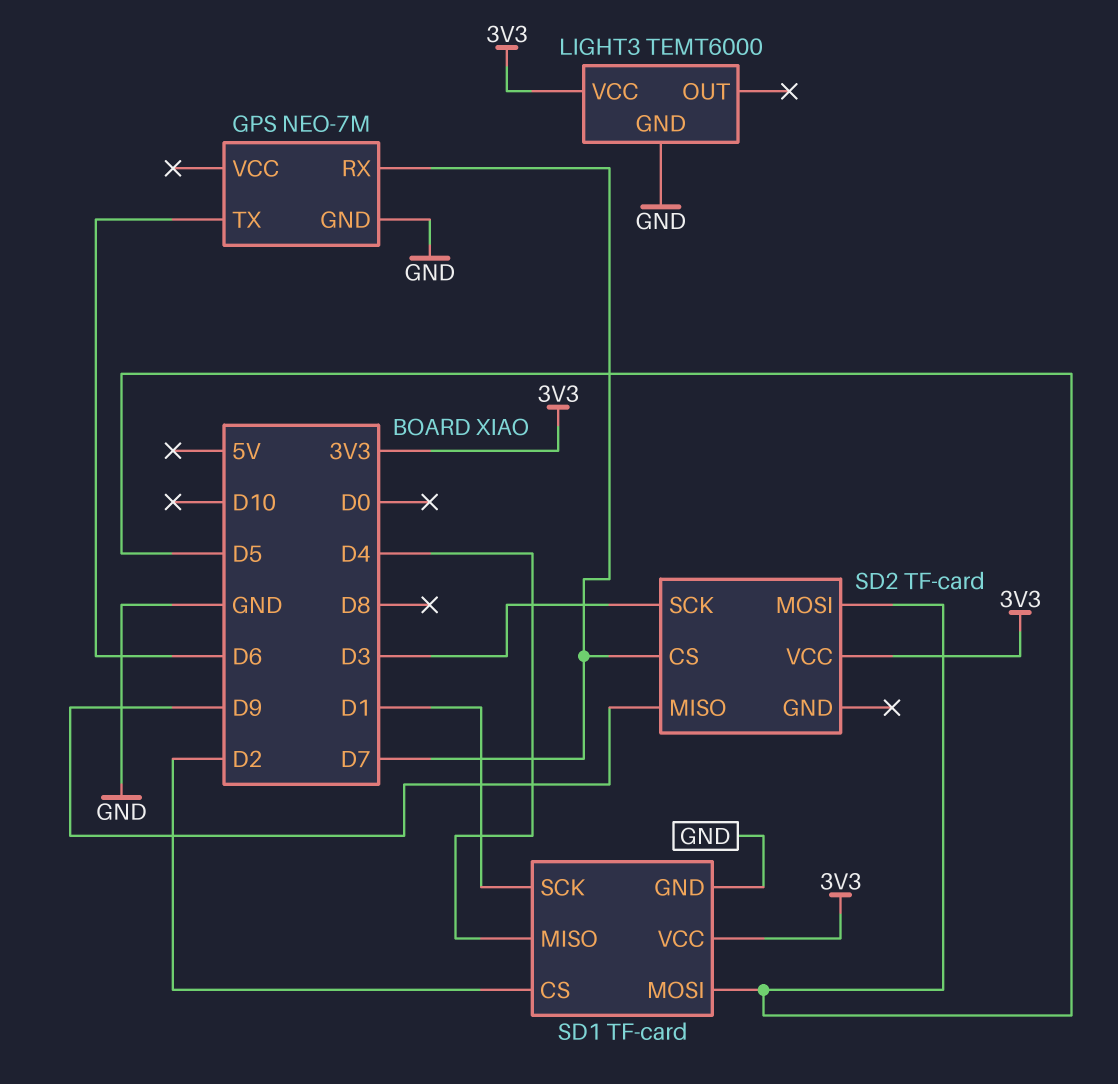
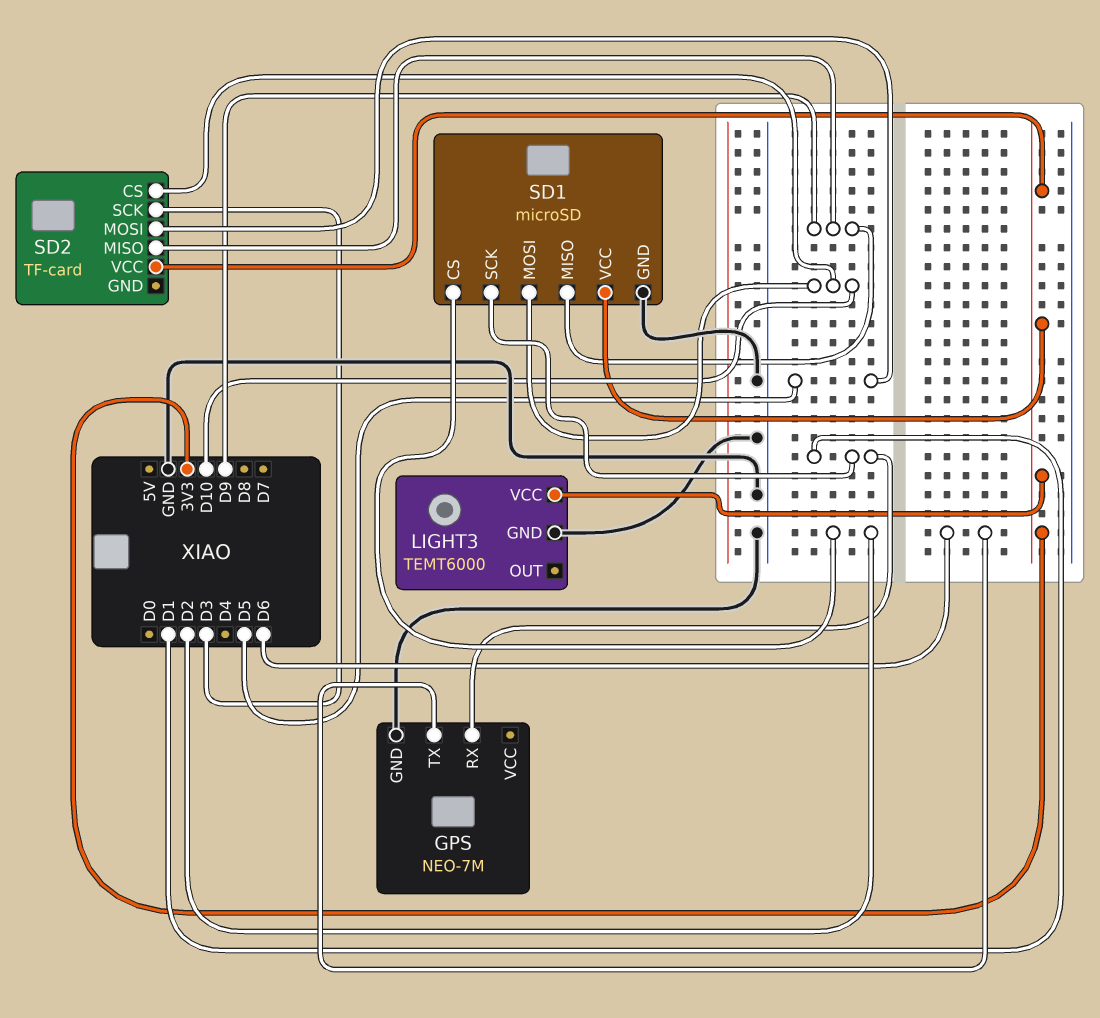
GPS pin RX: D7 -> D1
SD1: TF-card -> microSD
SD1 pin MISO: D4 -> D9
SD1 pin MOSI: D5 -> D10
SD2 pin CS: D7 -> D10

